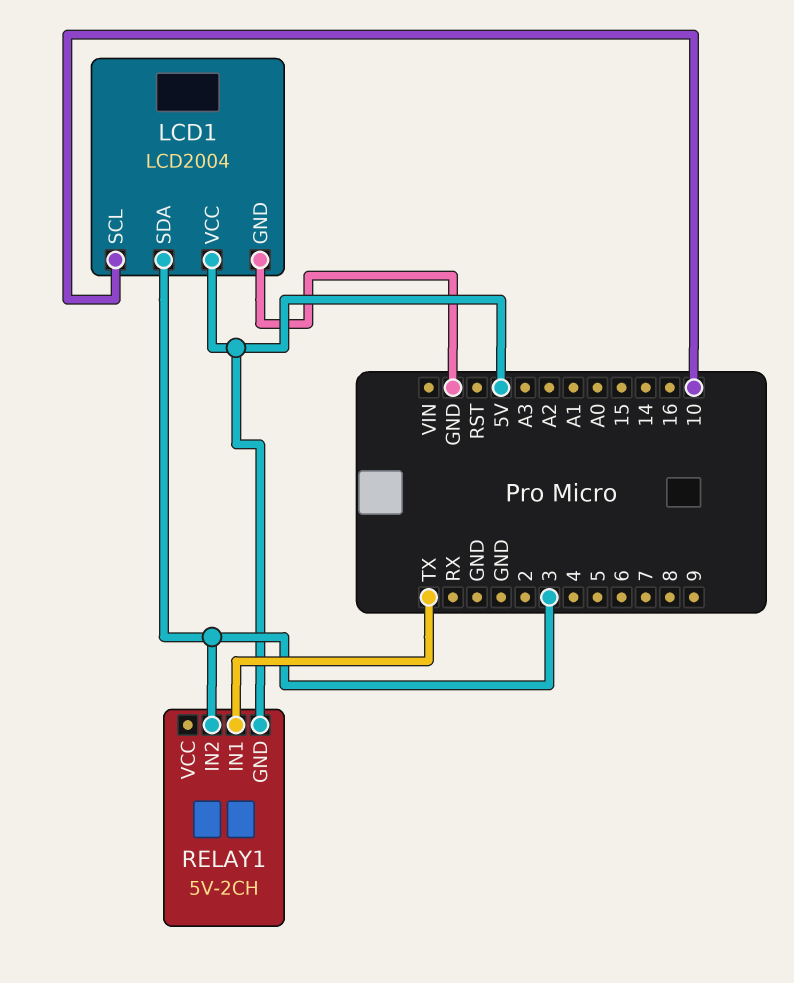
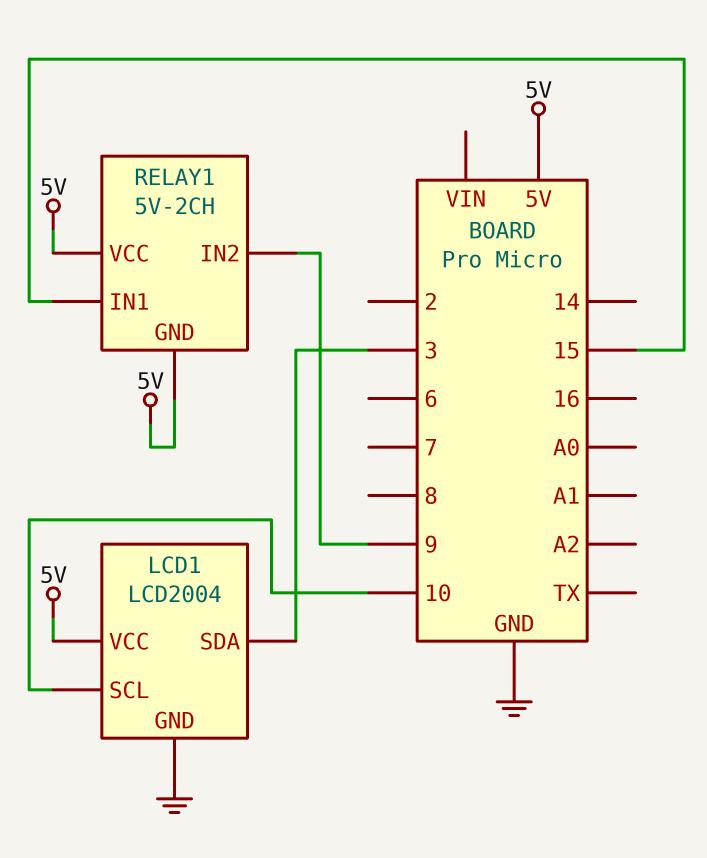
RELAY1 pin IN1: TX -> 15
RELAY1 pin IN2: 3 -> 9
RELAY1 pin VCC: none -> 5V

